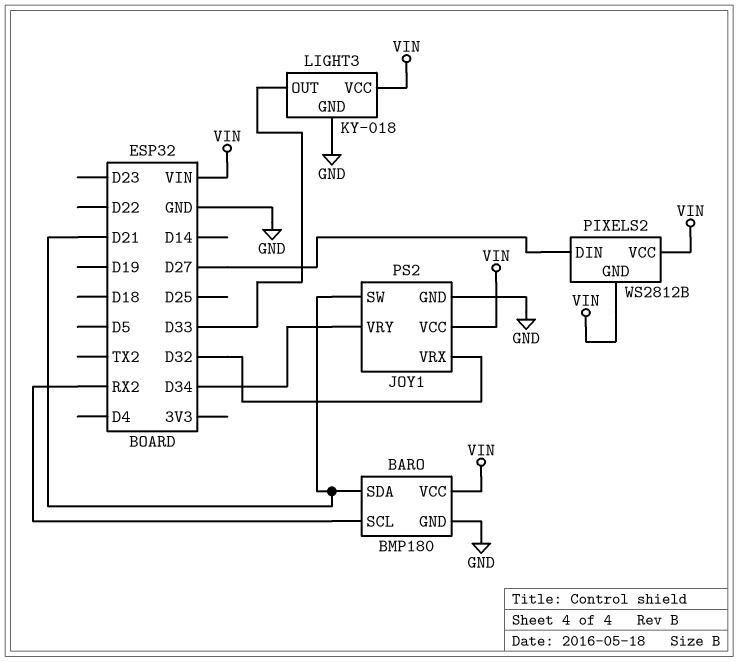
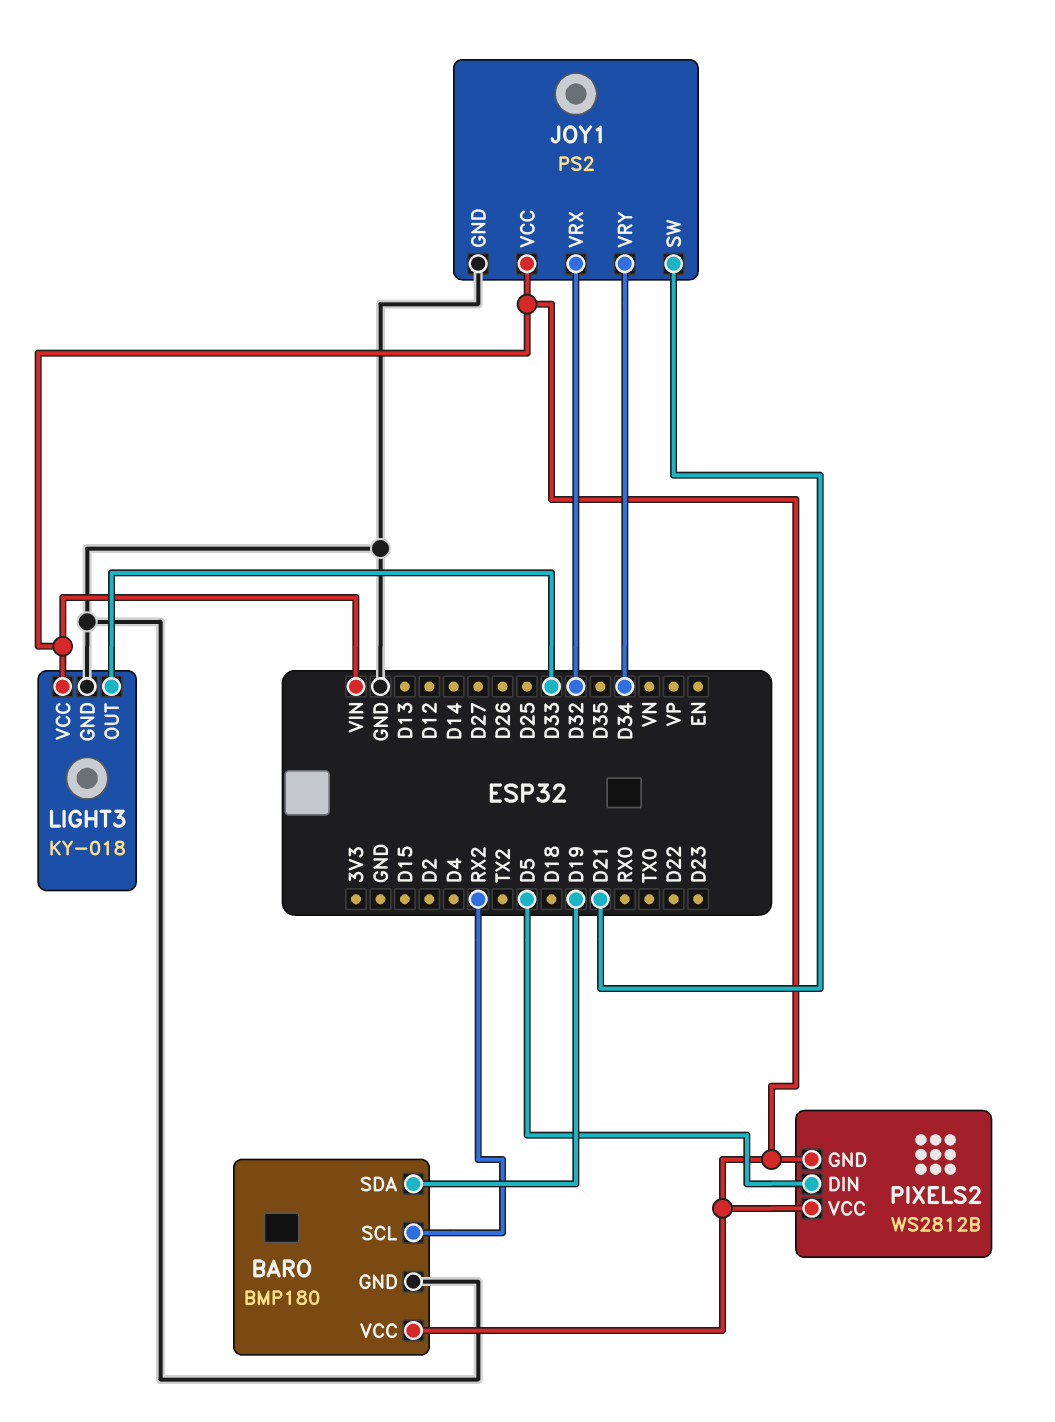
BARO pin SDA: D21 -> D19
PIXELS2 pin DIN: D27 -> D5

